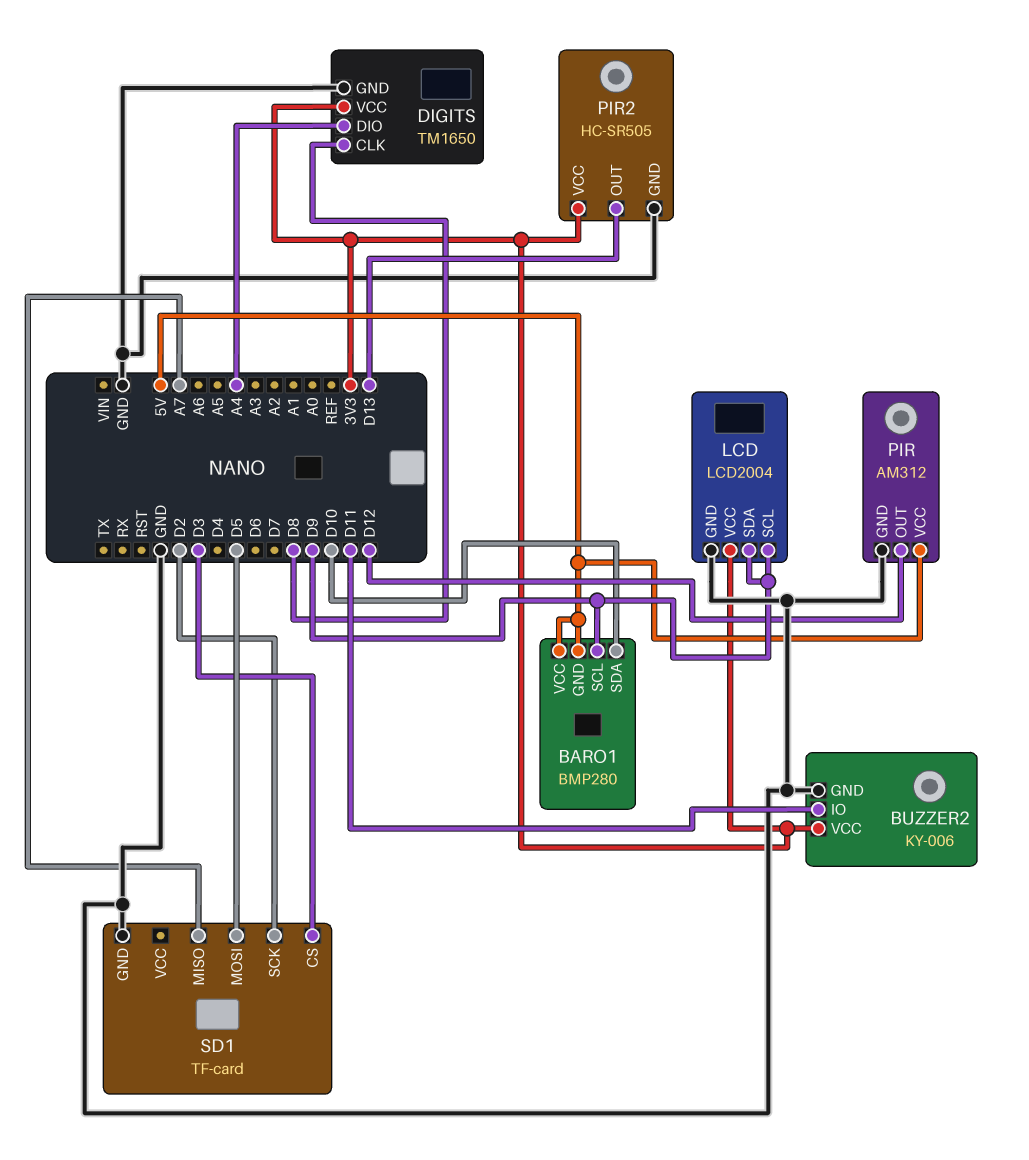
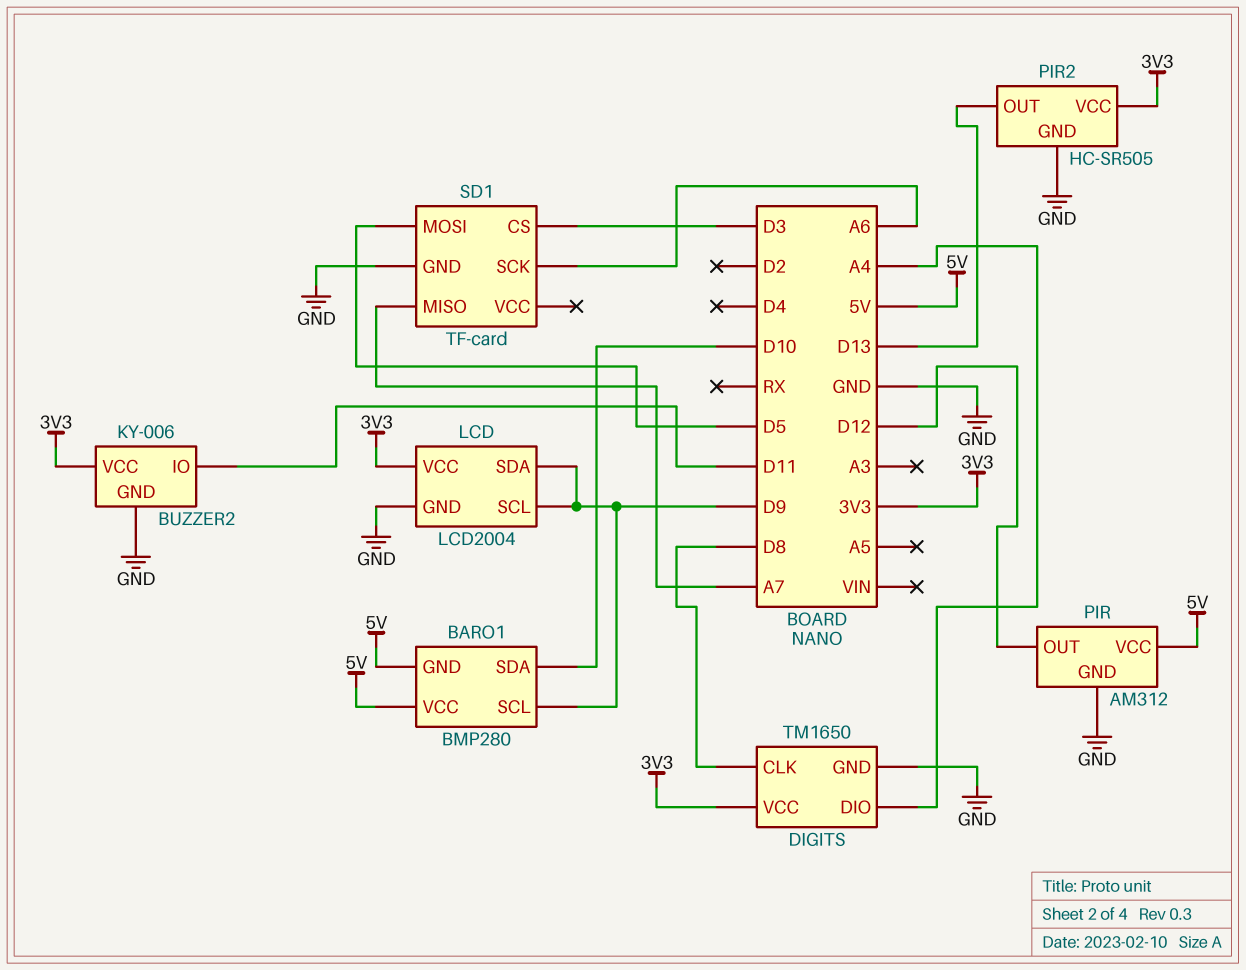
SD1 pin SCK: D2 -> A6

